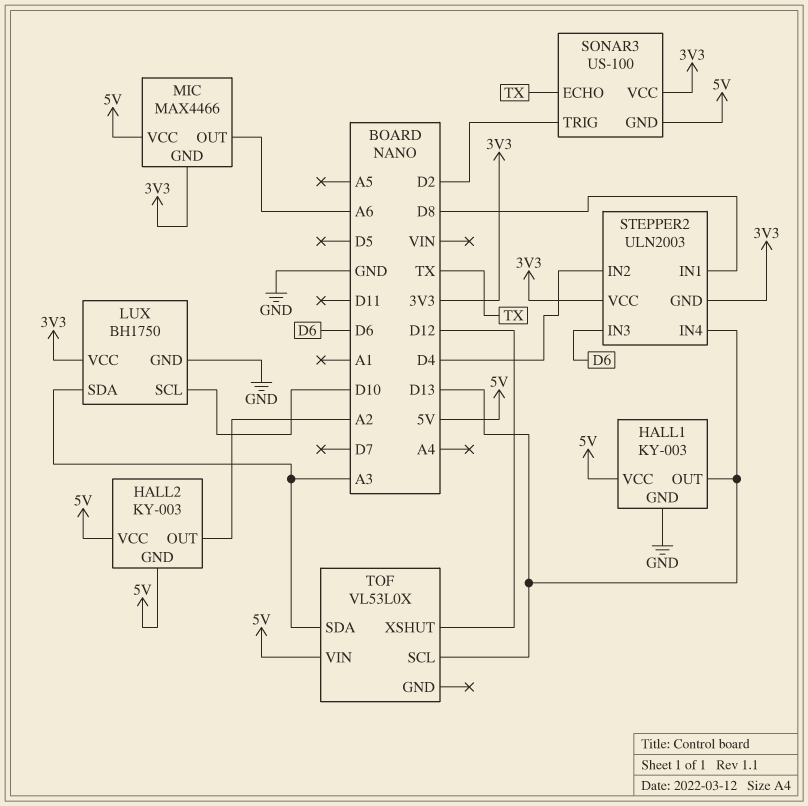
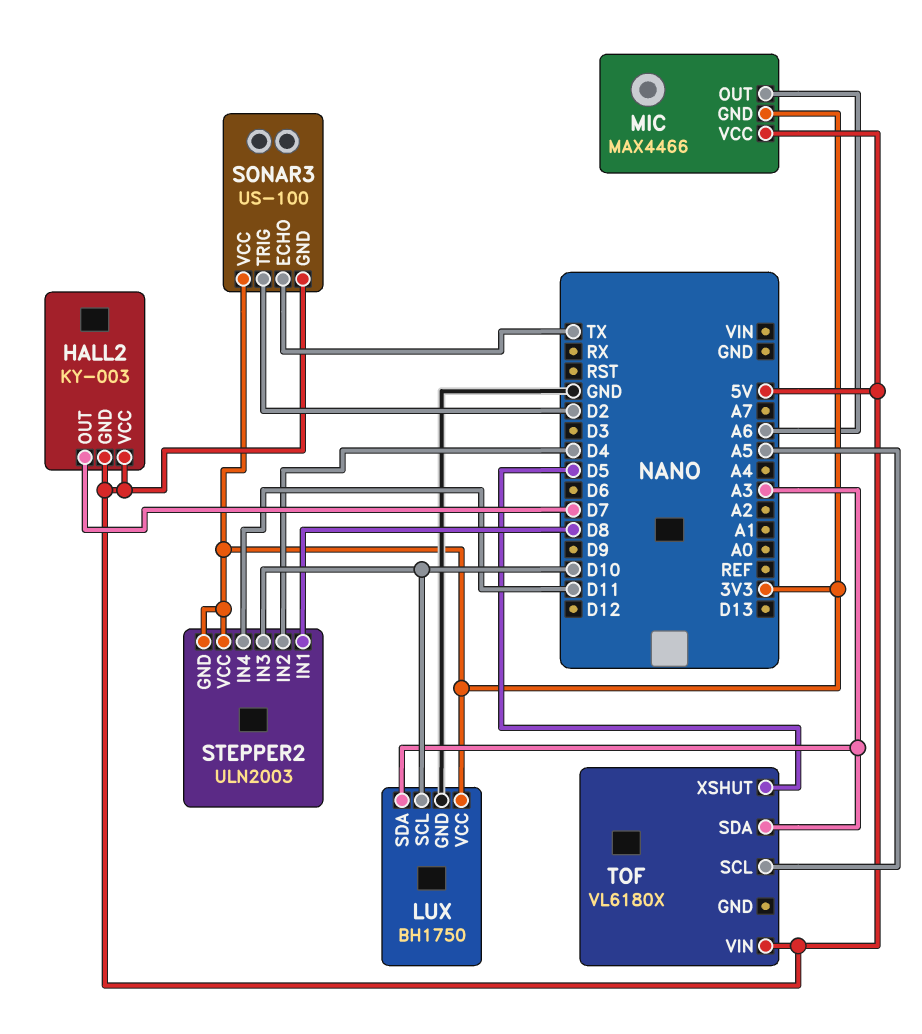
HALL1: KY-003 -> none
HALL1 pin GND: GND -> none
HALL1 pin OUT: D13 -> none
HALL1 pin VCC: 5V -> none
HALL2 pin OUT: A2 -> D7
STEPPER2 pin IN3: D6 -> D10
STEPPER2 pin IN4: D13 -> D11
TOF: VL53L0X -> VL6180X
TOF pin SCL: D13 -> A5
TOF pin XSHUT: D12 -> D5

